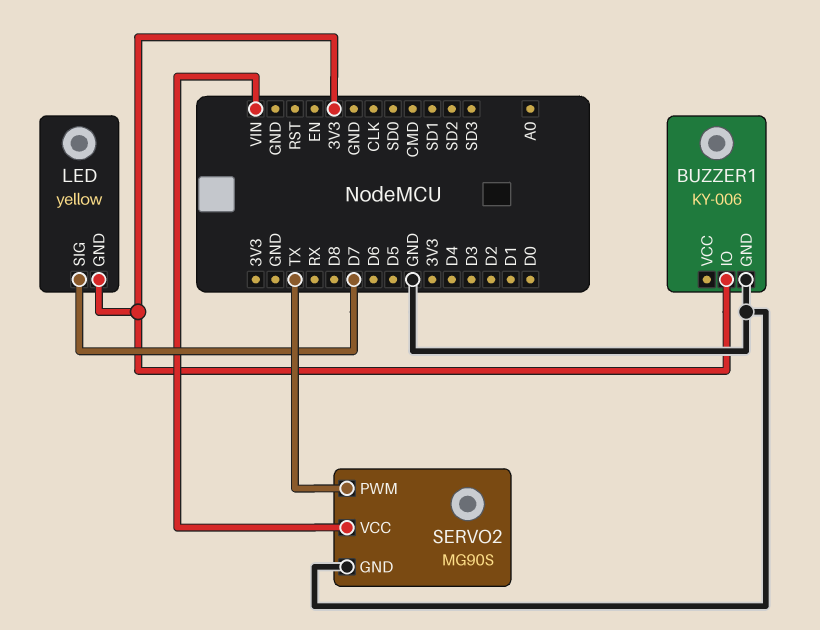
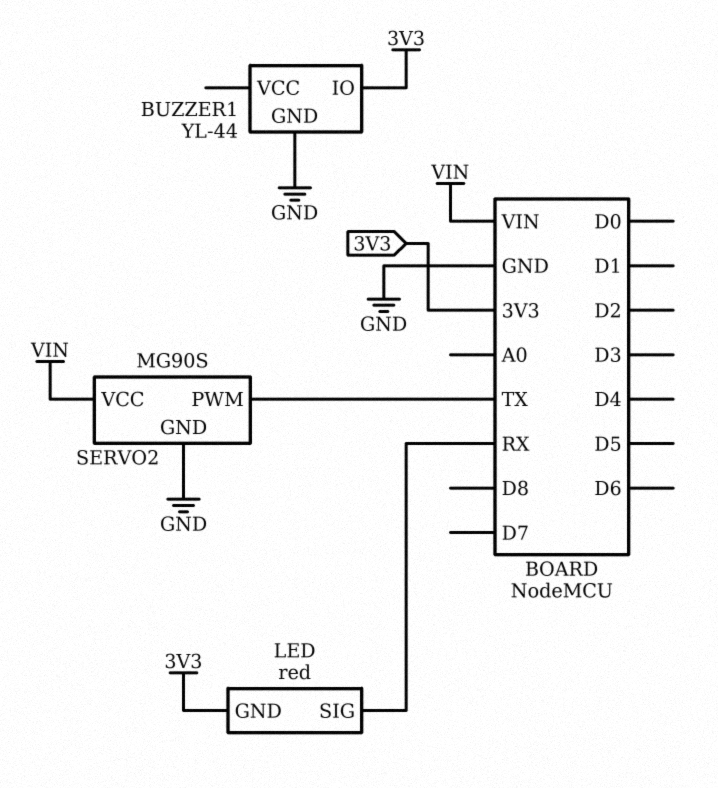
BUZZER1: KY-006 -> YL-44
LED: yellow -> red
LED pin SIG: D7 -> RX

